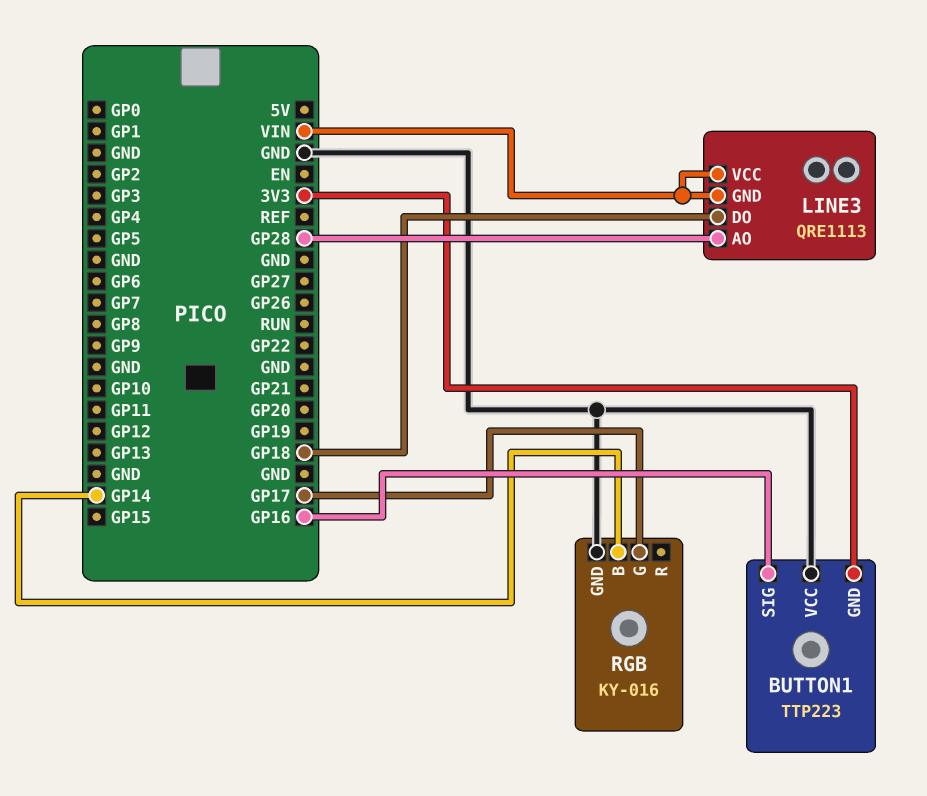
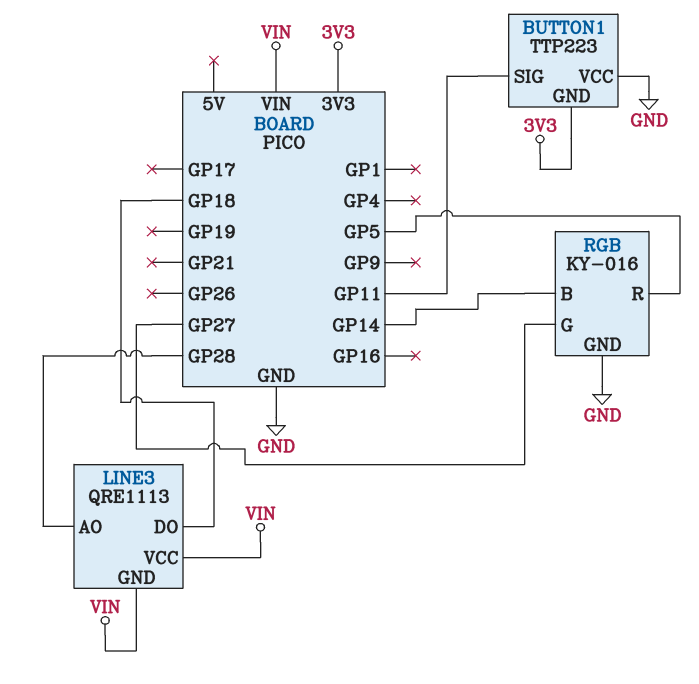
BUTTON1 pin SIG: GP16 -> GP11
RGB pin G: GP17 -> GP27
RGB pin R: none -> GP5

